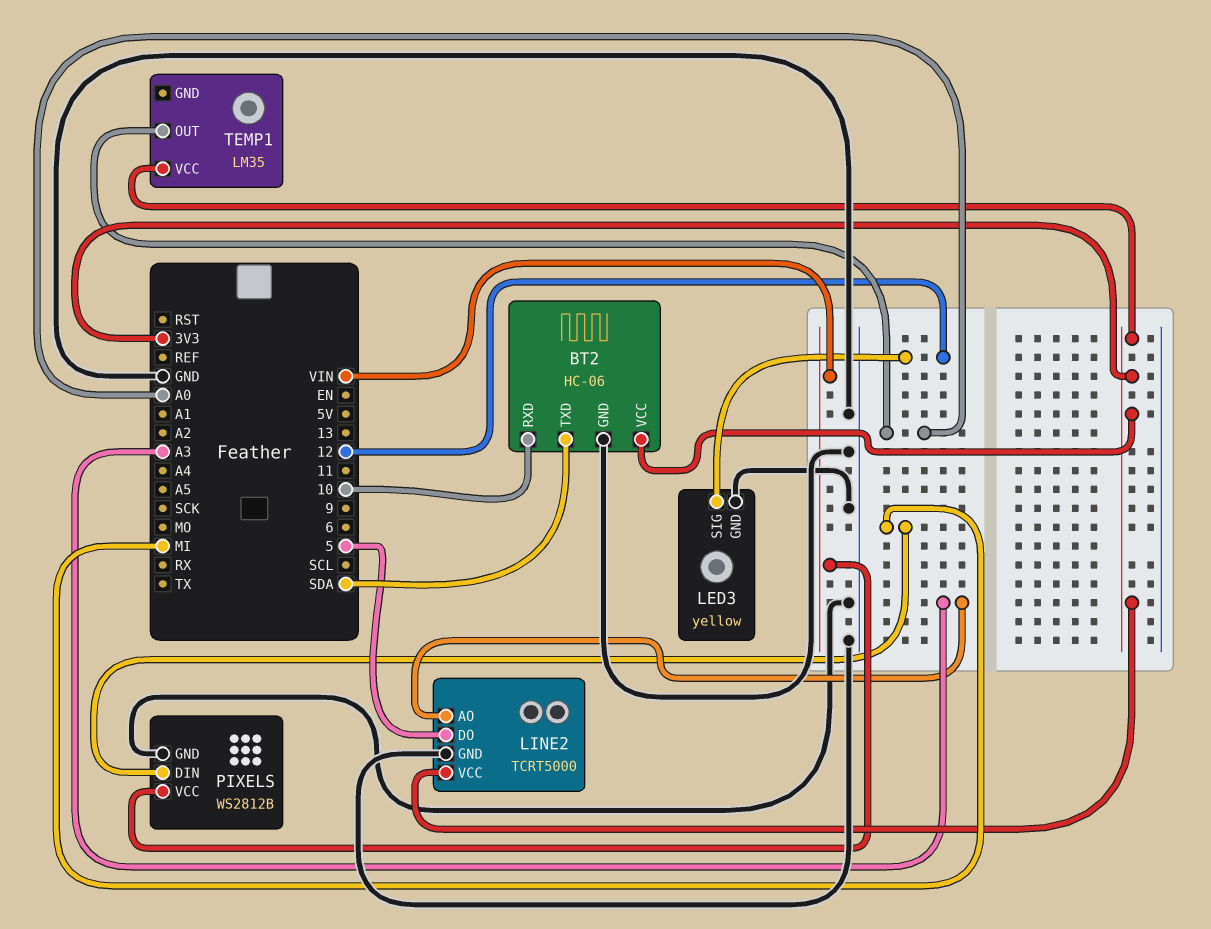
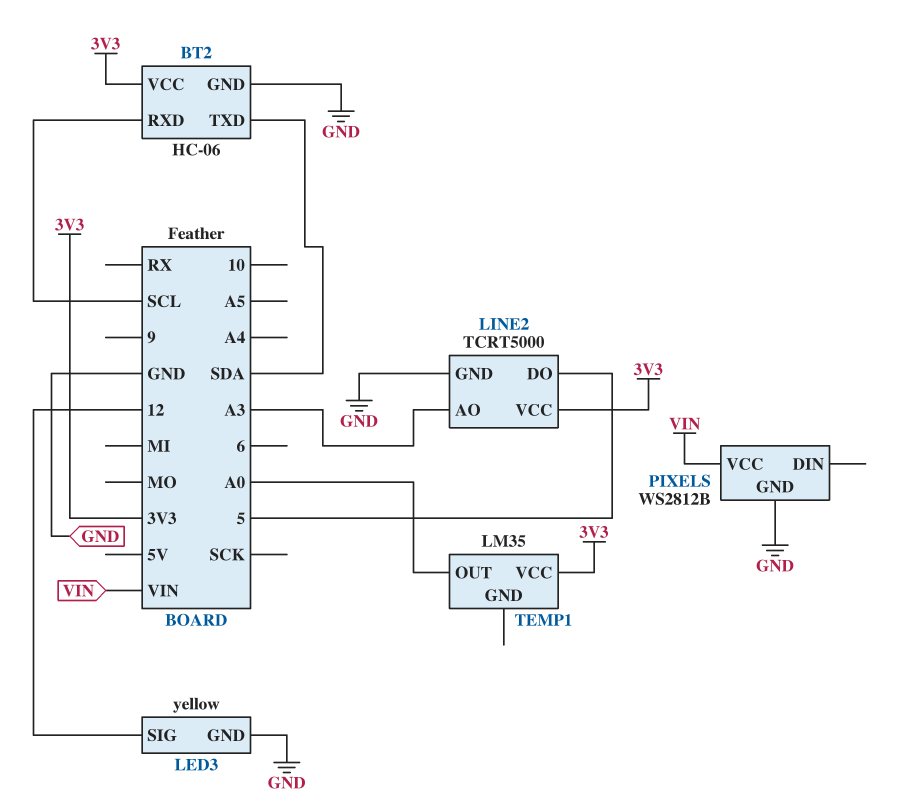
BT2 pin RXD: 10 -> SCL
PIXELS pin DIN: MI -> none

